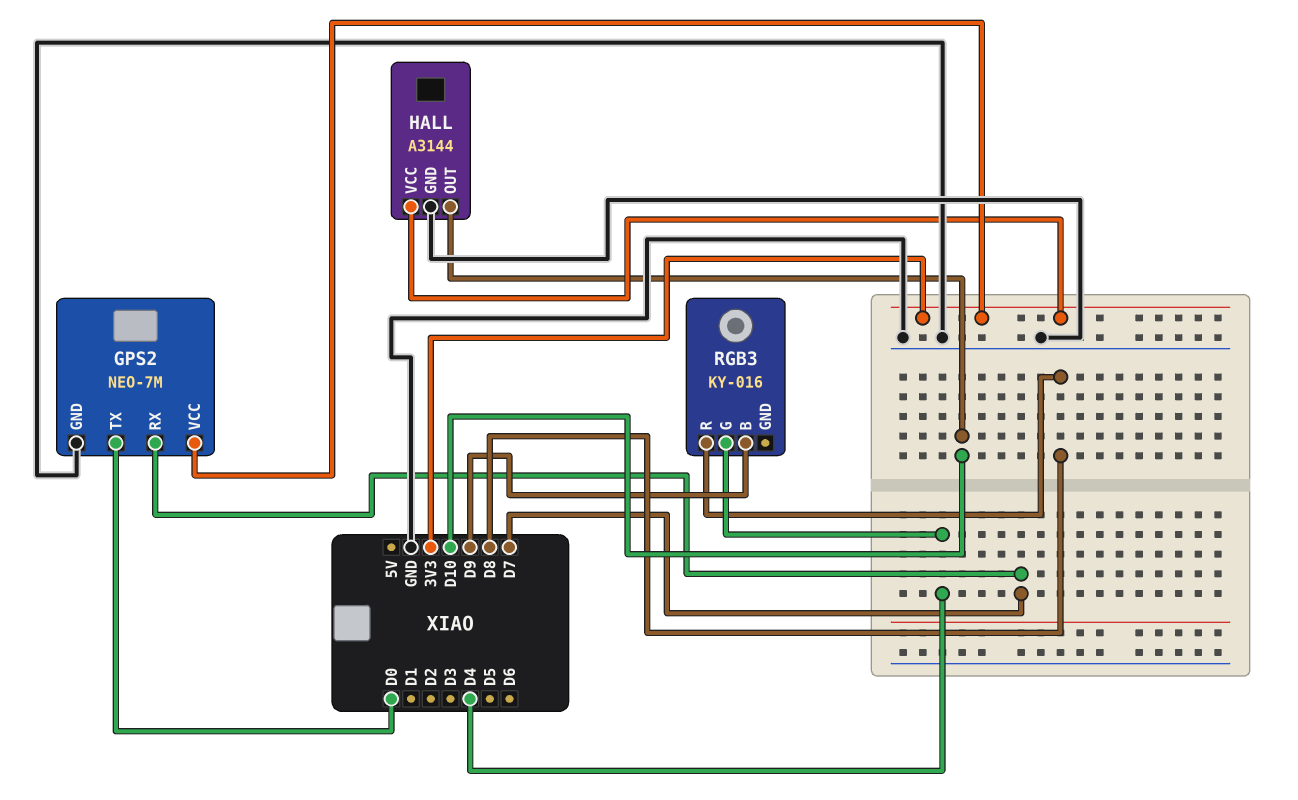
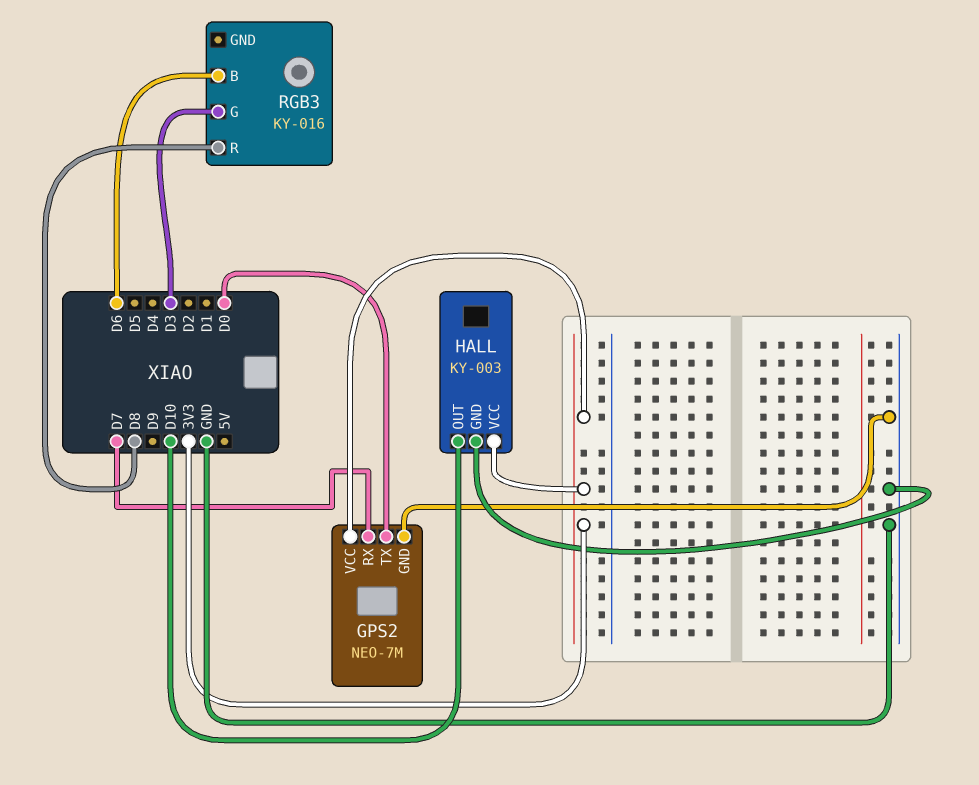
HALL: A3144 -> KY-003
RGB3 pin B: D9 -> D6
RGB3 pin G: D4 -> D3

